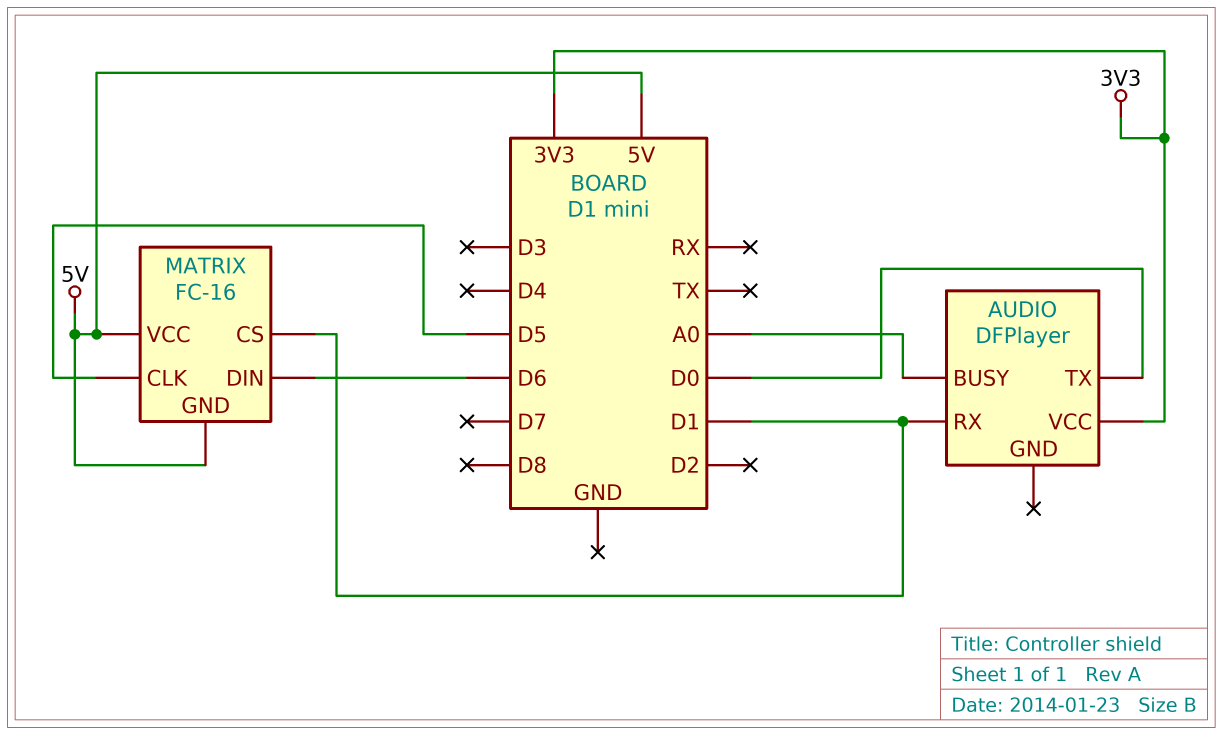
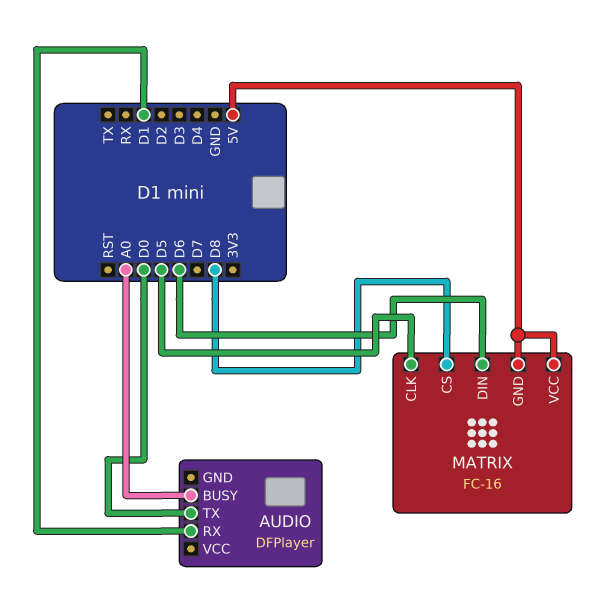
AUDIO pin VCC: 3V3 -> none
MATRIX pin CS: D1 -> D8

